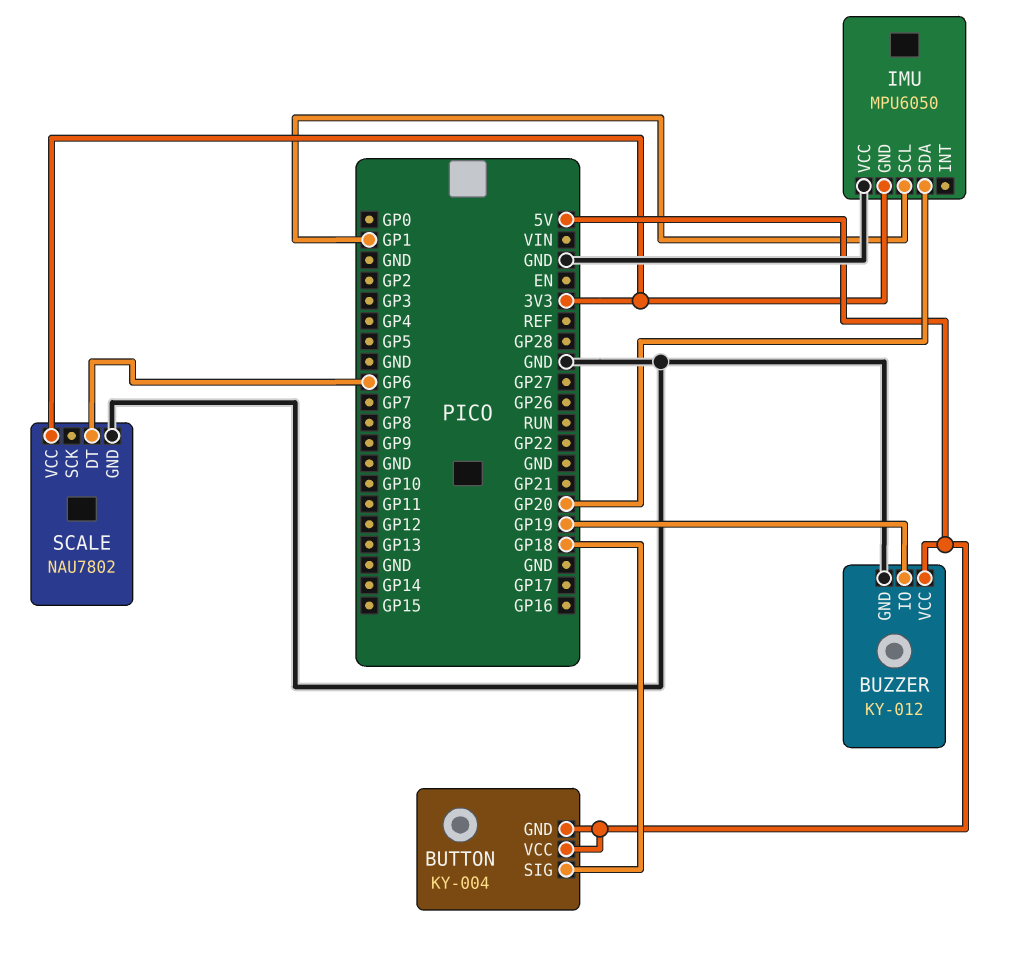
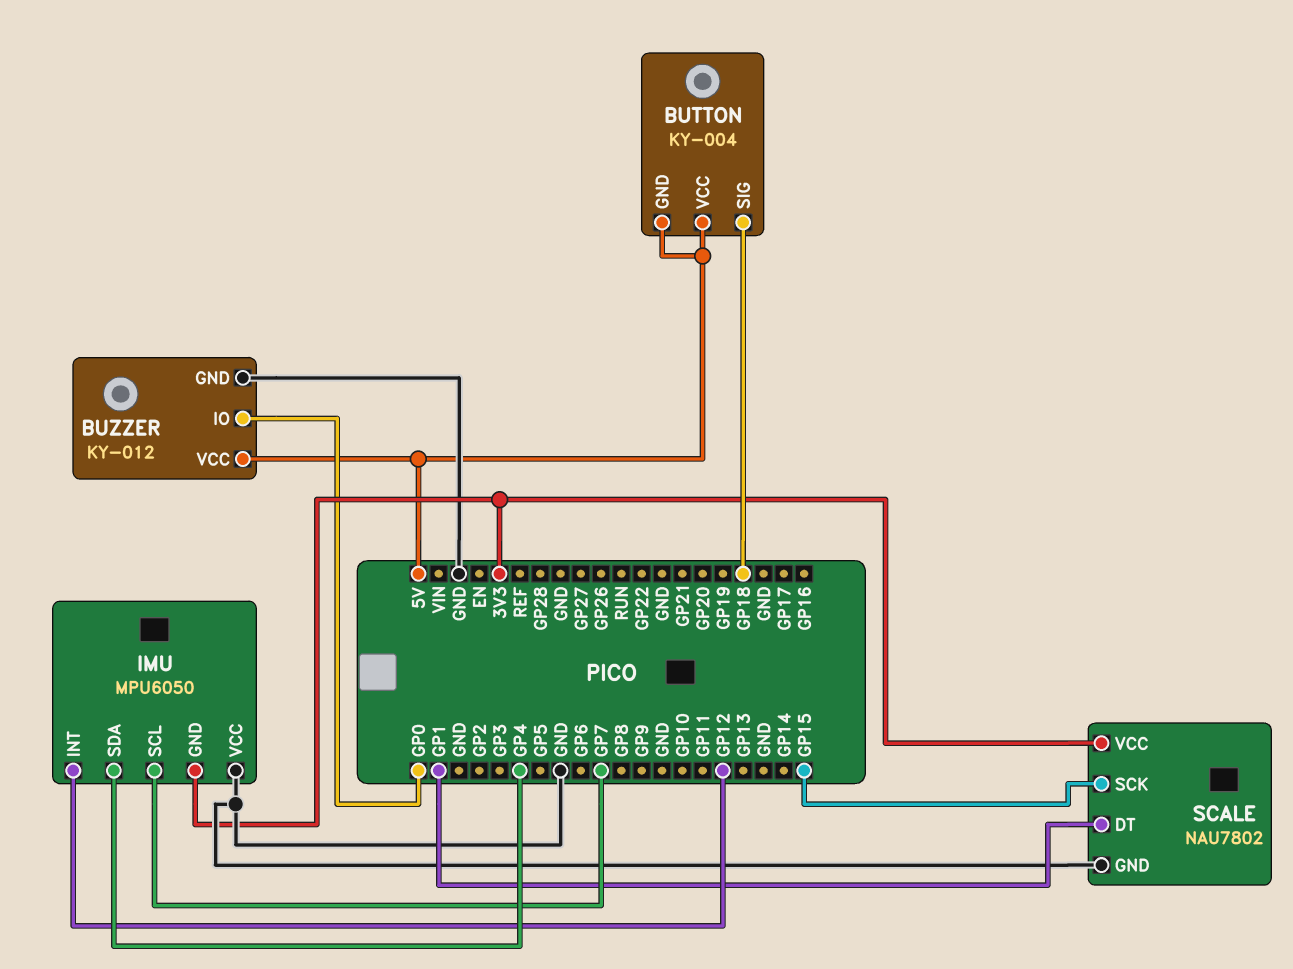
BUZZER pin IO: GP19 -> GP0
IMU pin INT: none -> GP12
IMU pin SCL: GP1 -> GP7
IMU pin SDA: GP20 -> GP4
SCALE pin DT: GP6 -> GP1
SCALE pin SCK: none -> GP15

